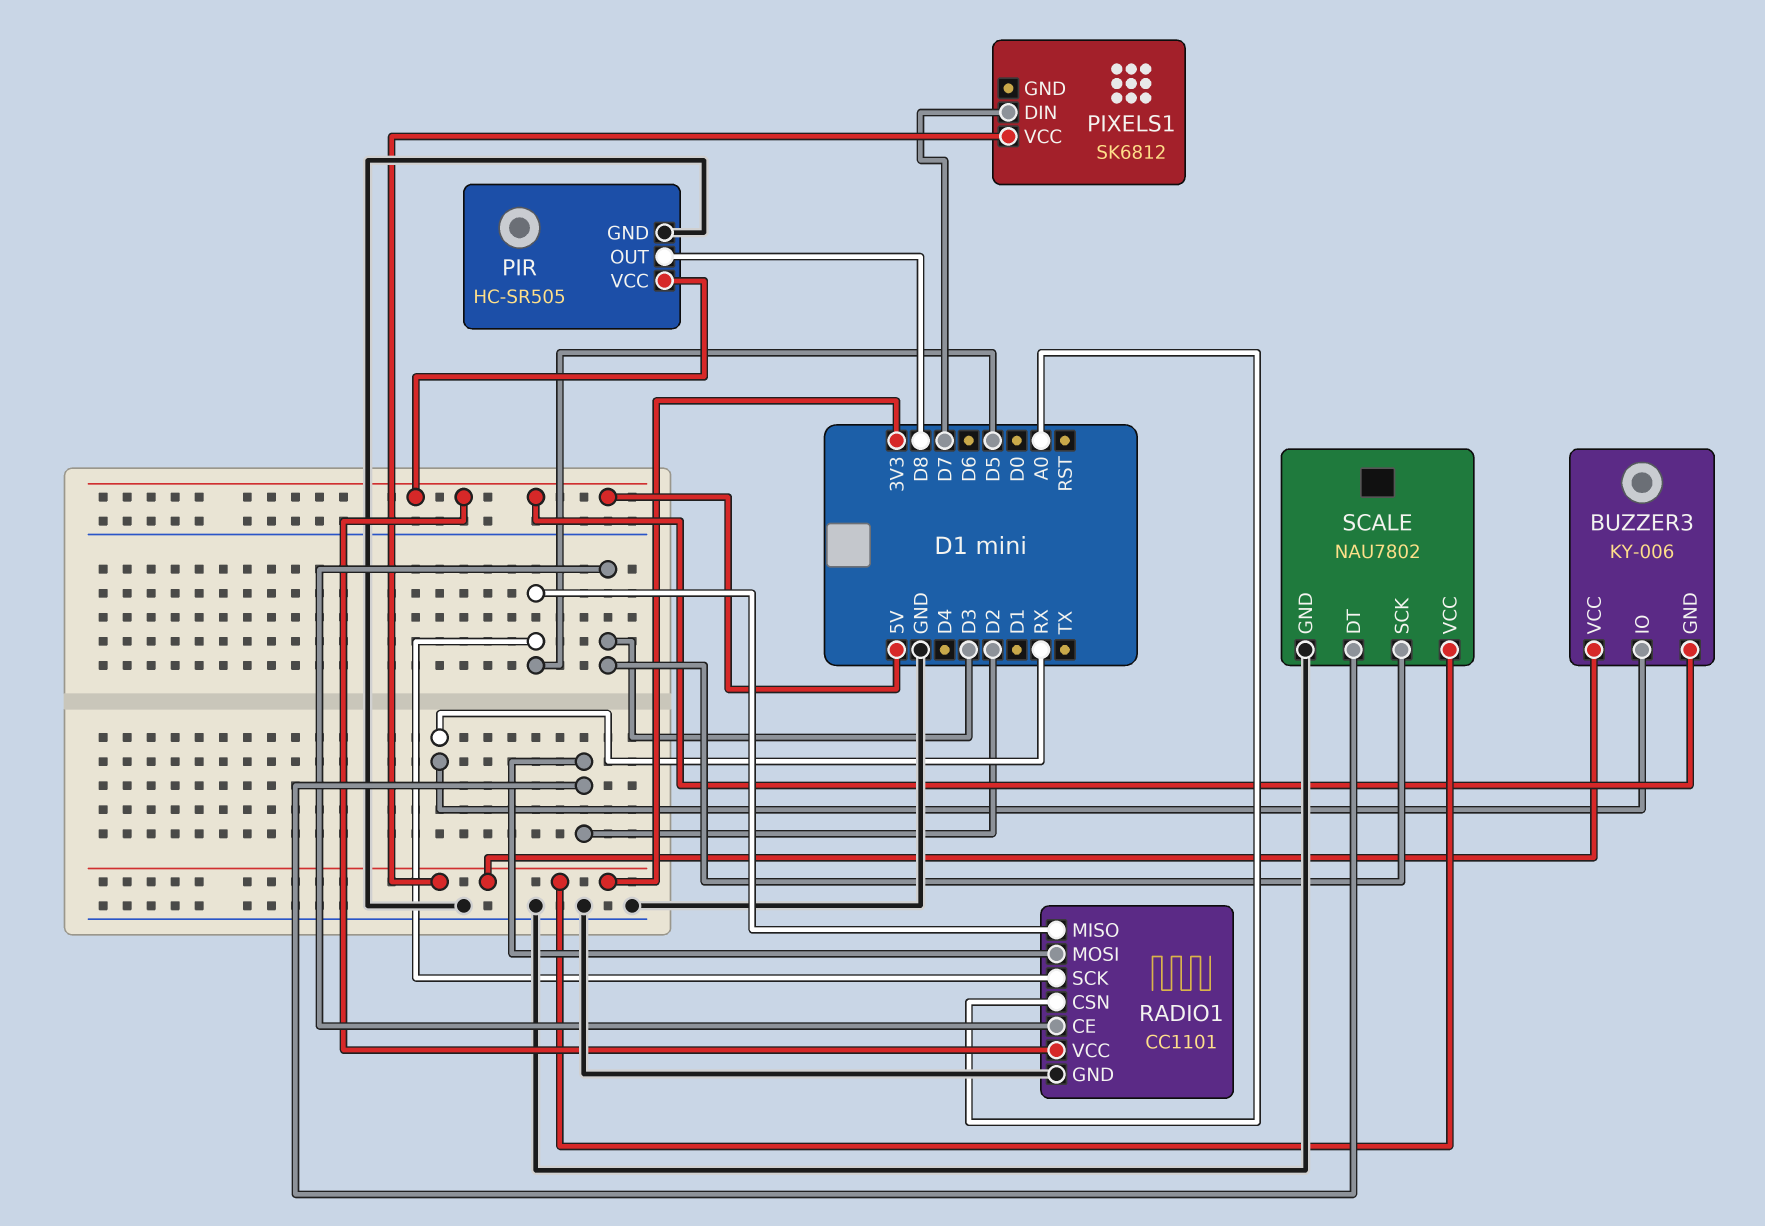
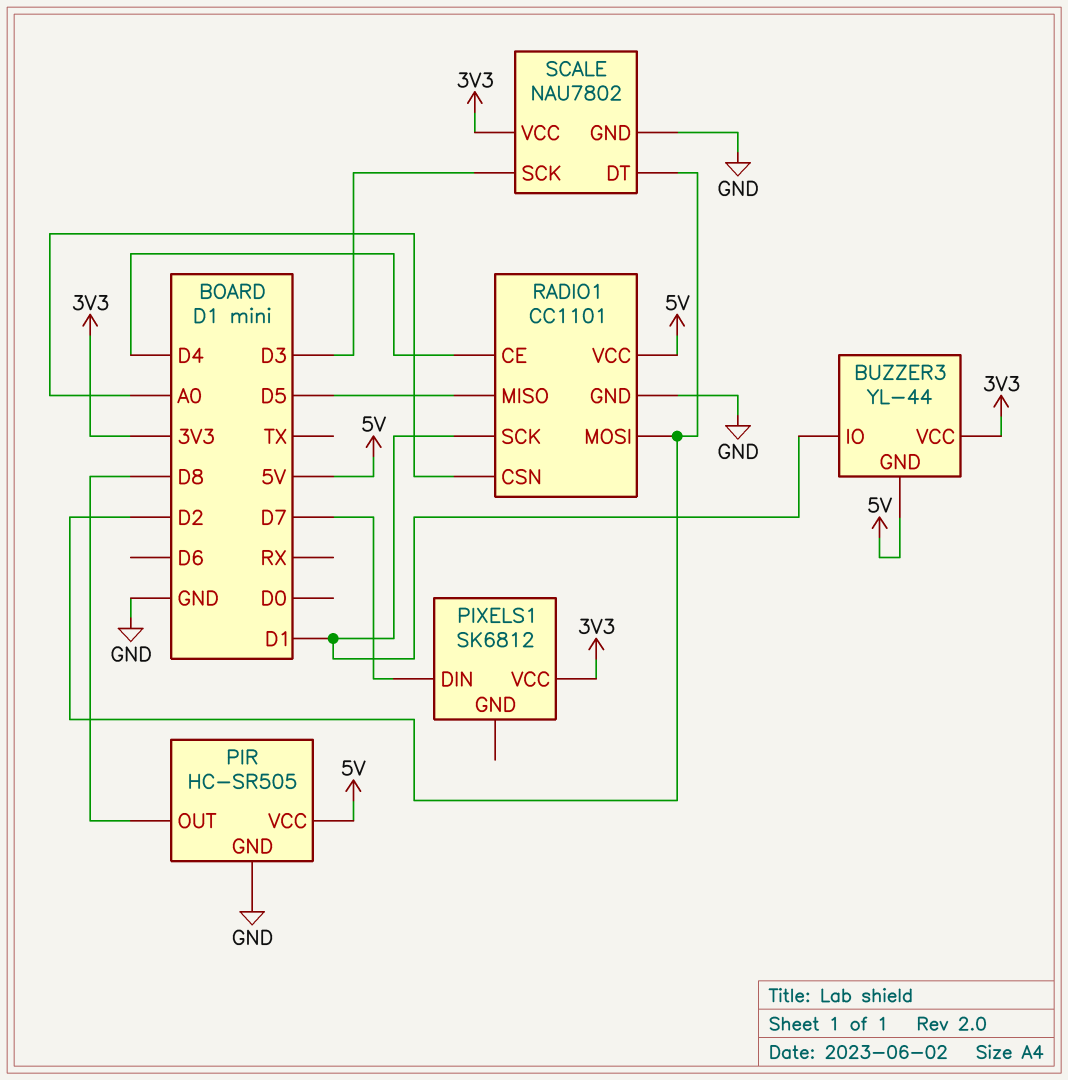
BUZZER3: KY-006 -> YL-44
BUZZER3 pin IO: RX -> D1
RADIO1 pin CE: D3 -> D4
RADIO1 pin SCK: D5 -> D1

